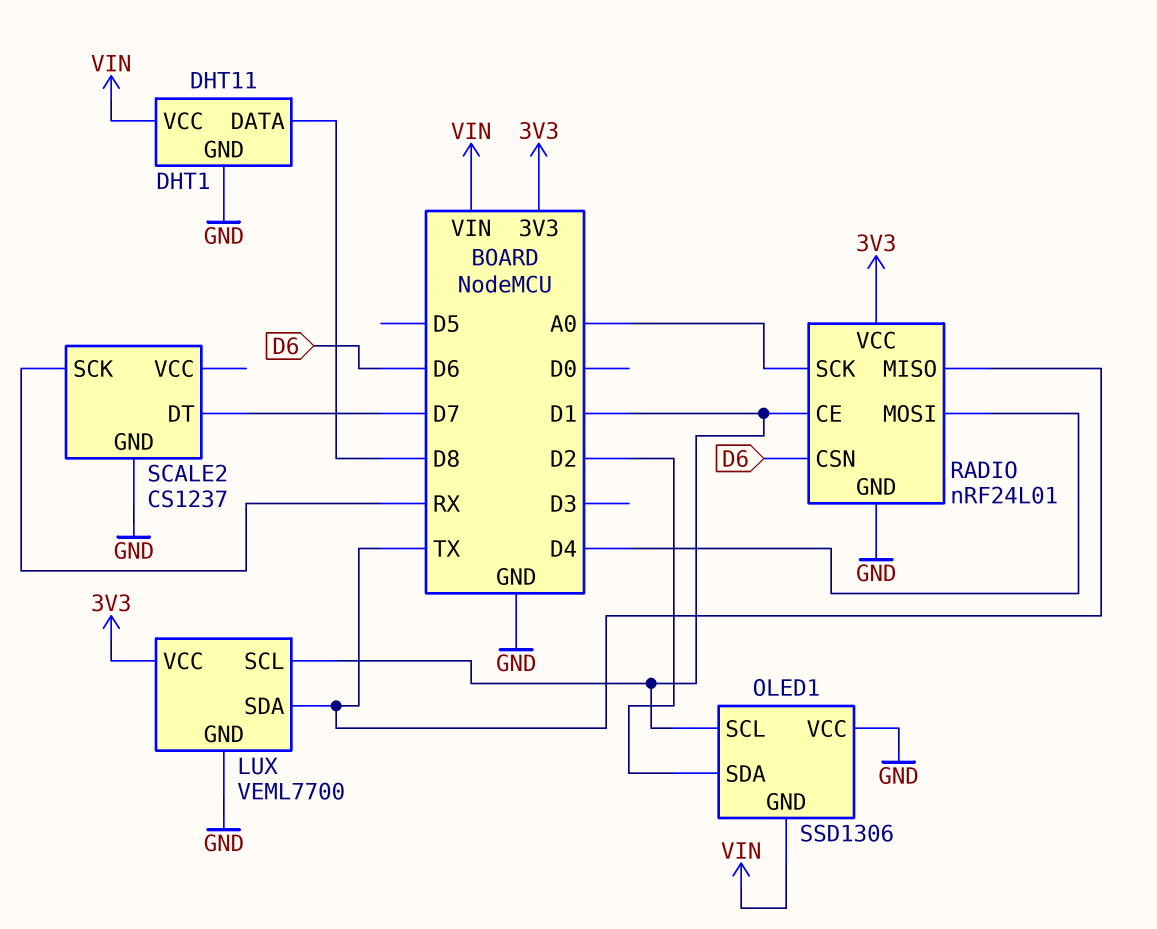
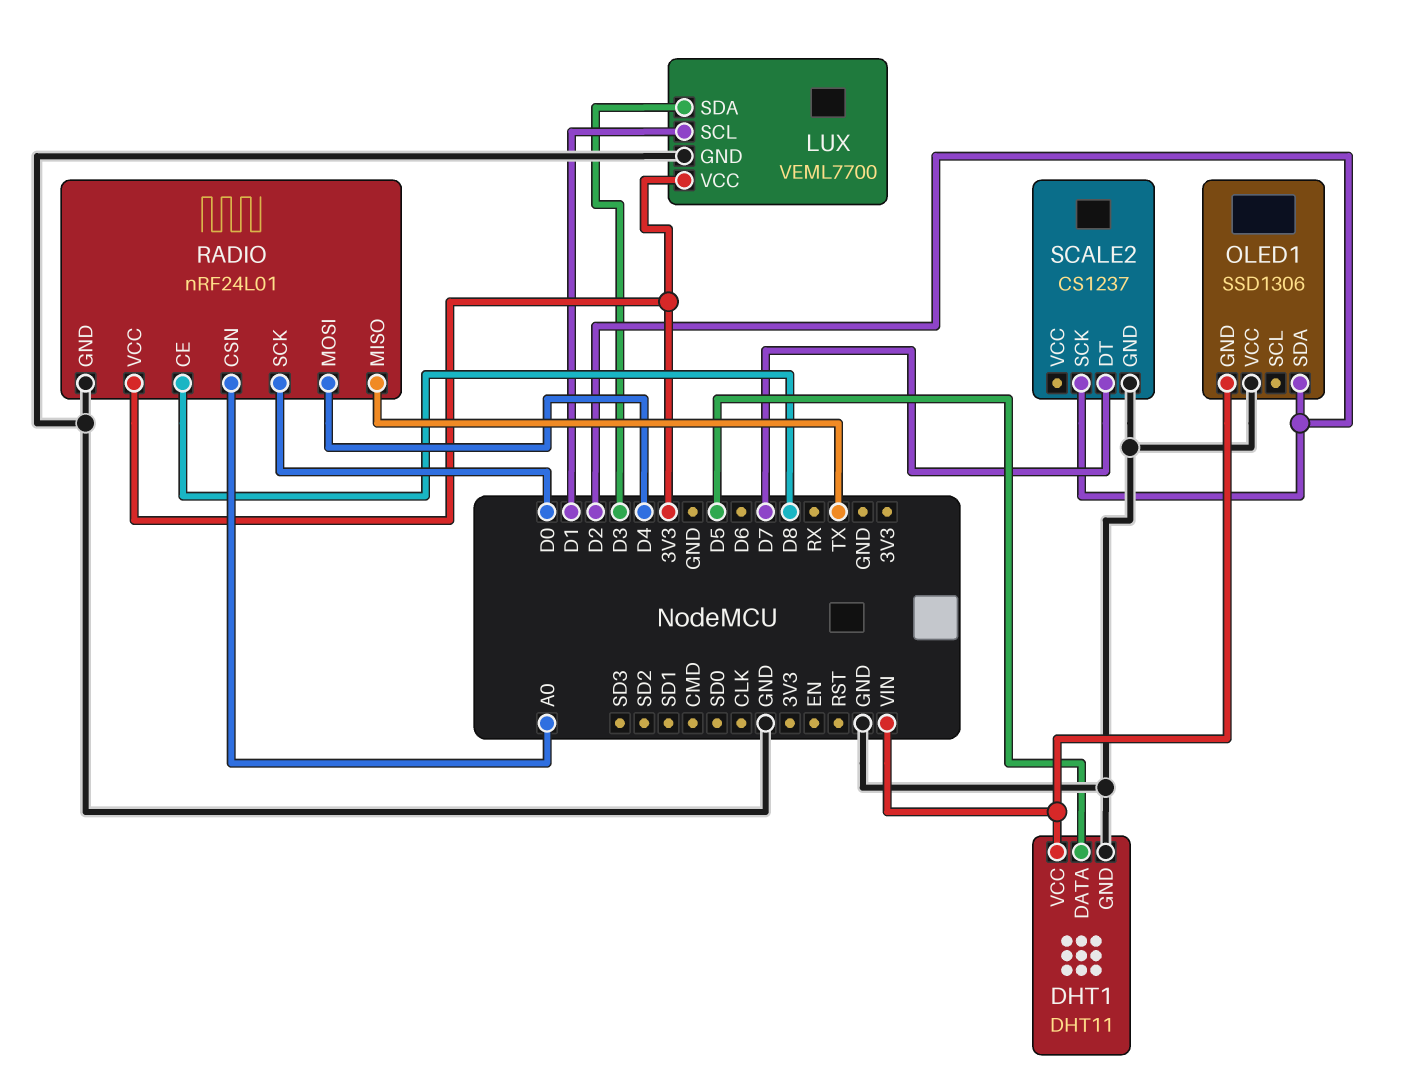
DHT1 pin DATA: D8 -> D5
LUX pin SDA: TX -> D3
OLED1 pin SCL: D1 -> none
RADIO pin CE: D1 -> D8
RADIO pin CSN: D6 -> A0
RADIO pin SCK: A0 -> D0
SCALE2 pin SCK: RX -> D2

